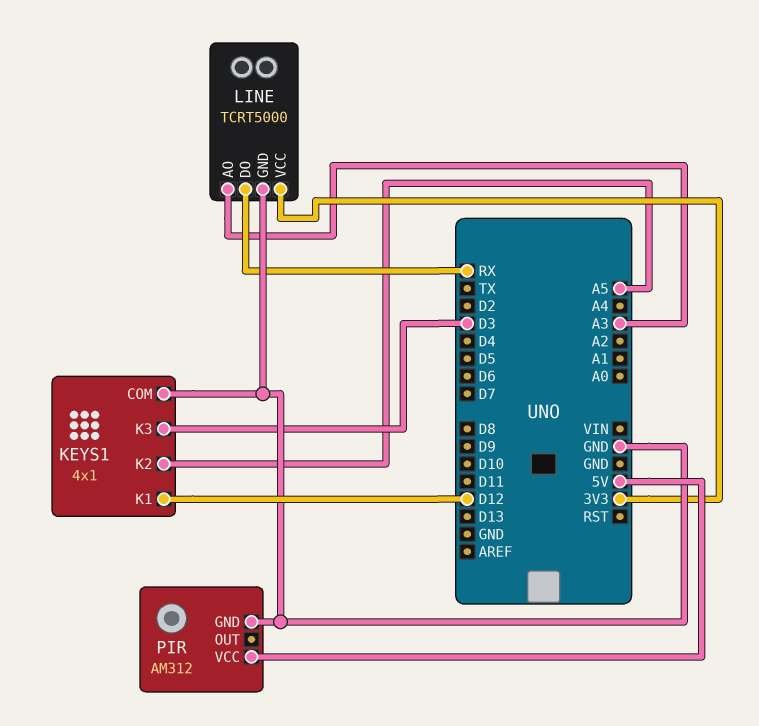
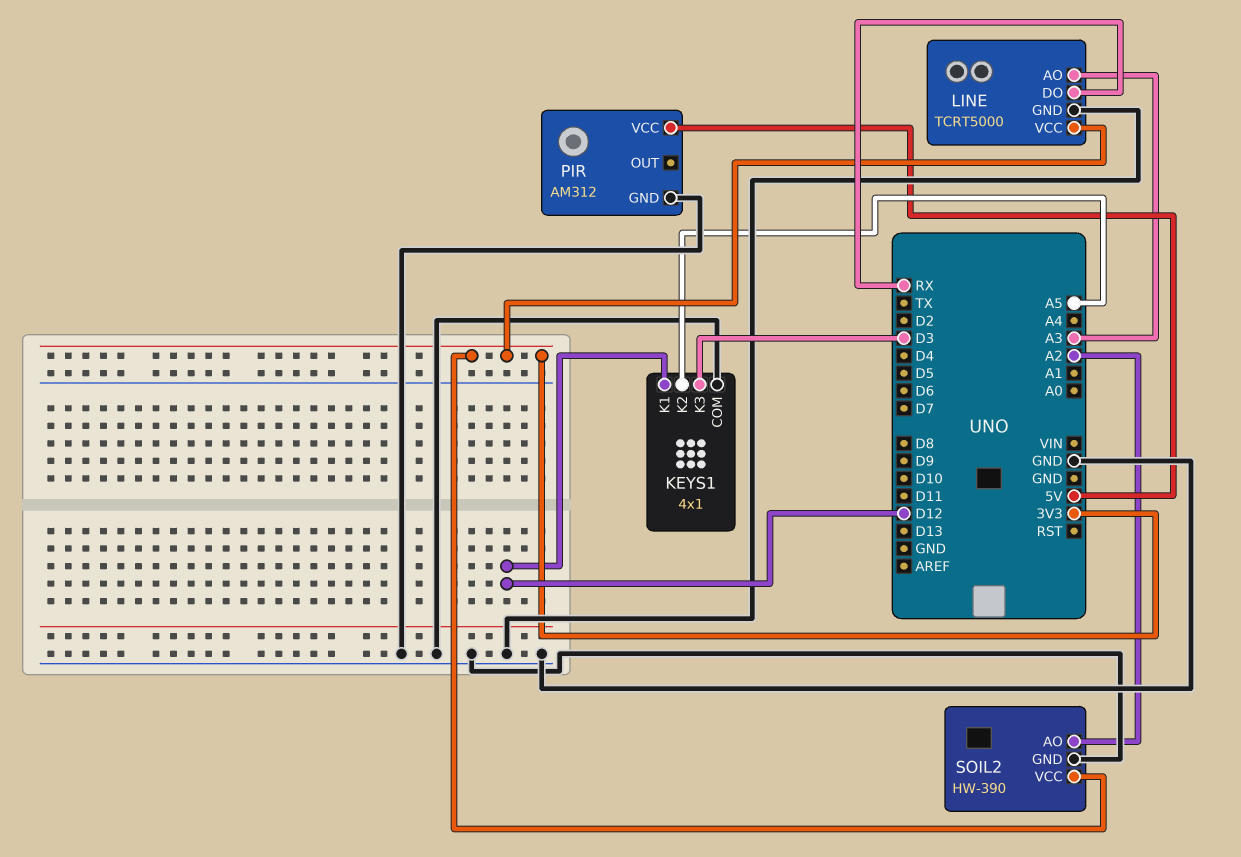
SOIL2: none -> HW-390
SOIL2 pin AO: none -> A2
SOIL2 pin GND: none -> GND
SOIL2 pin VCC: none -> 3V3

